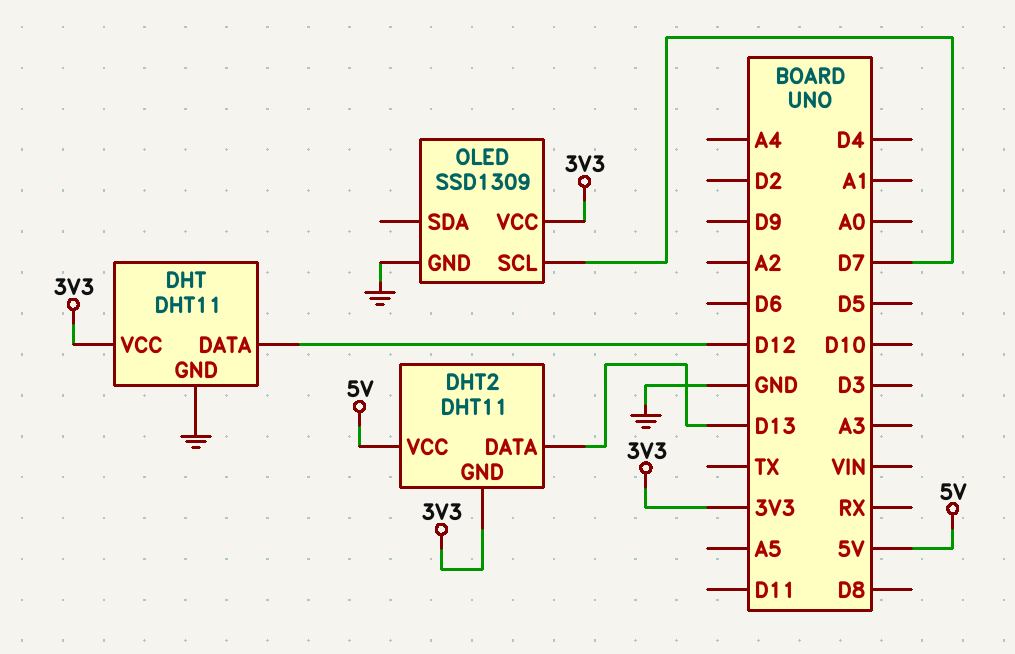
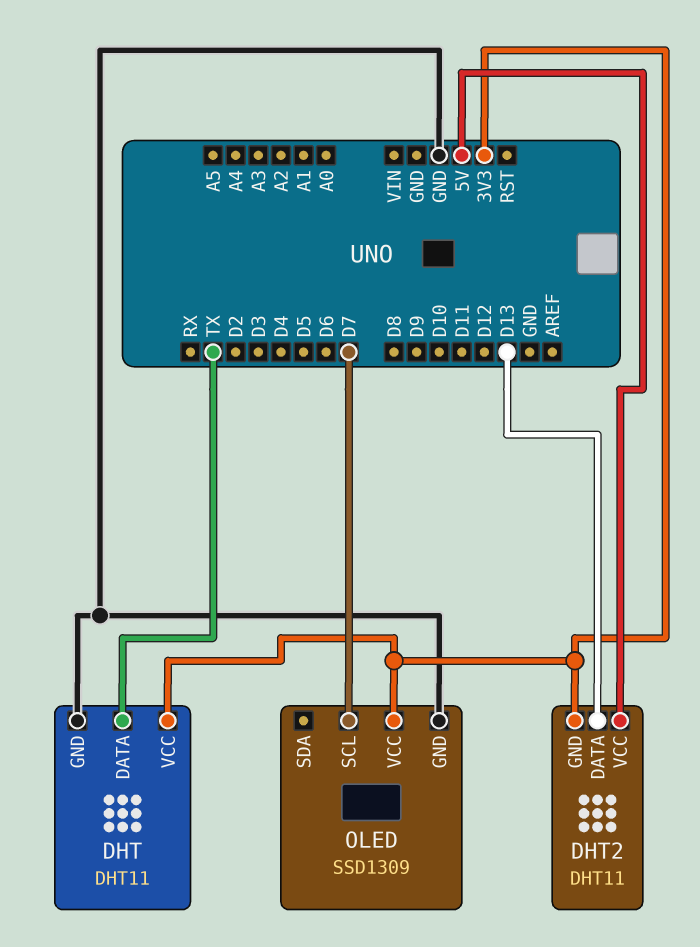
DHT pin DATA: D12 -> TX

